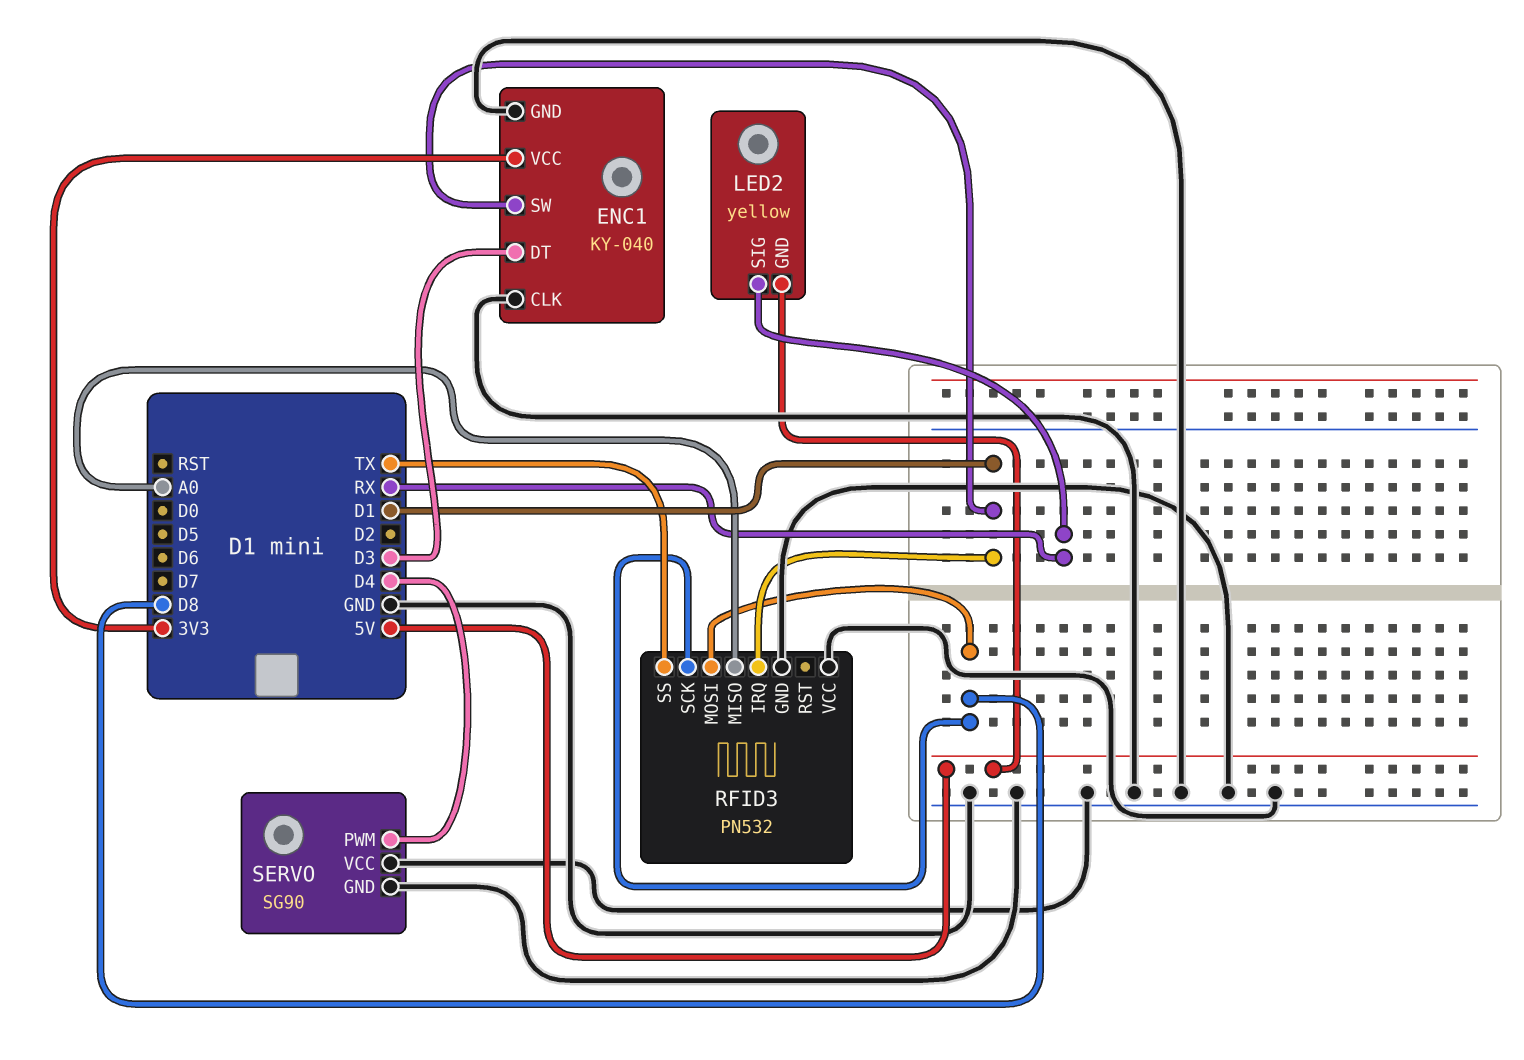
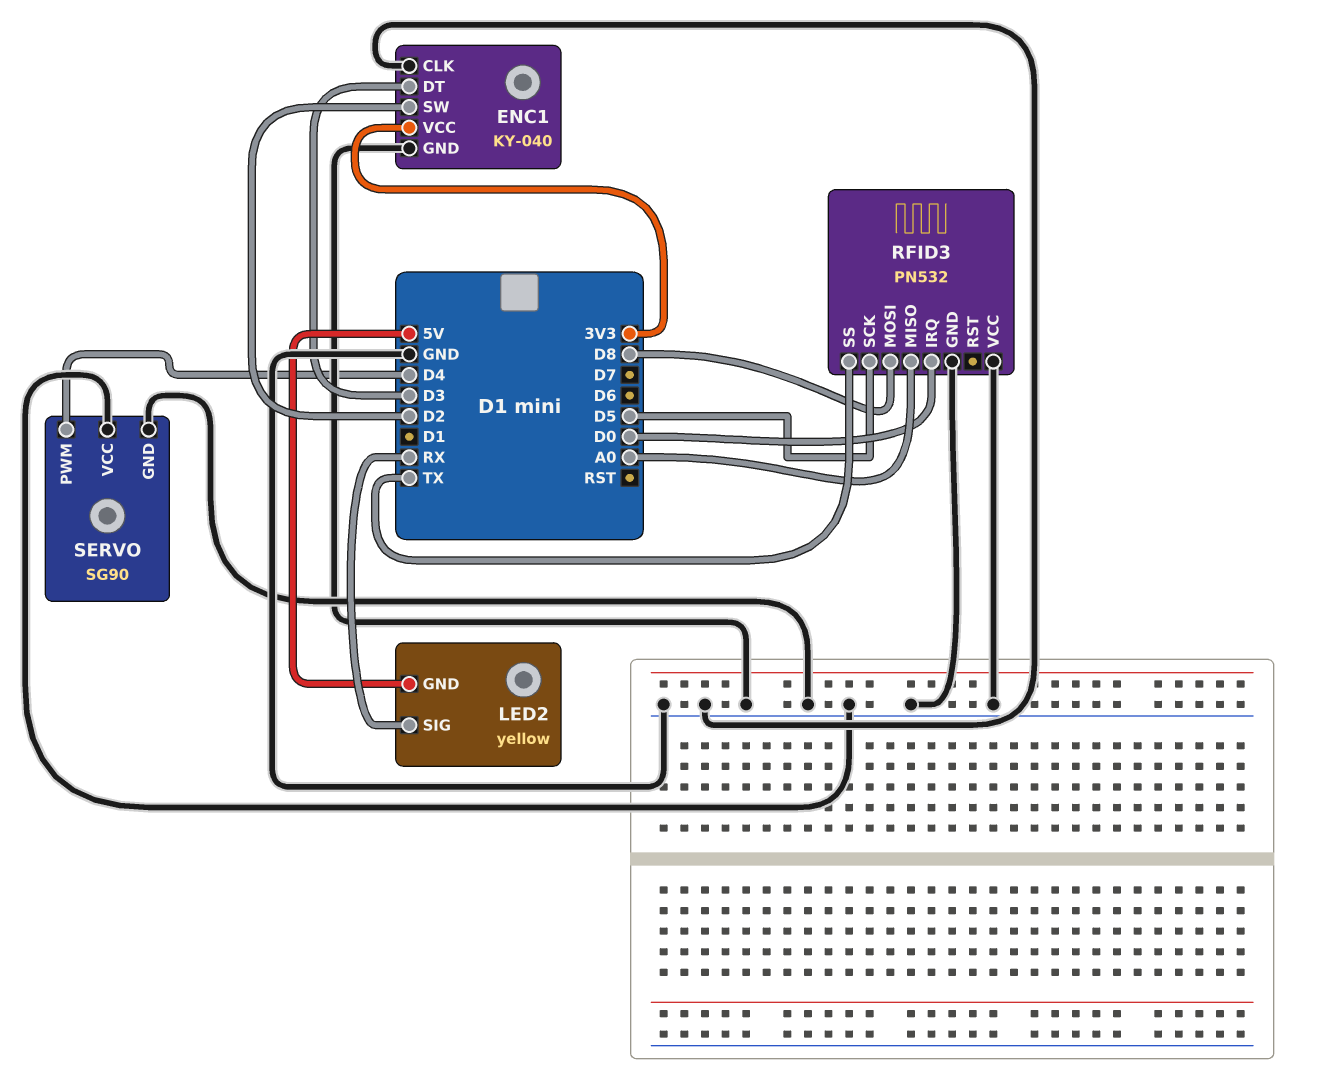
ENC1 pin SW: D1 -> D2
RFID3 pin IRQ: D1 -> D0
RFID3 pin SCK: D8 -> D5

